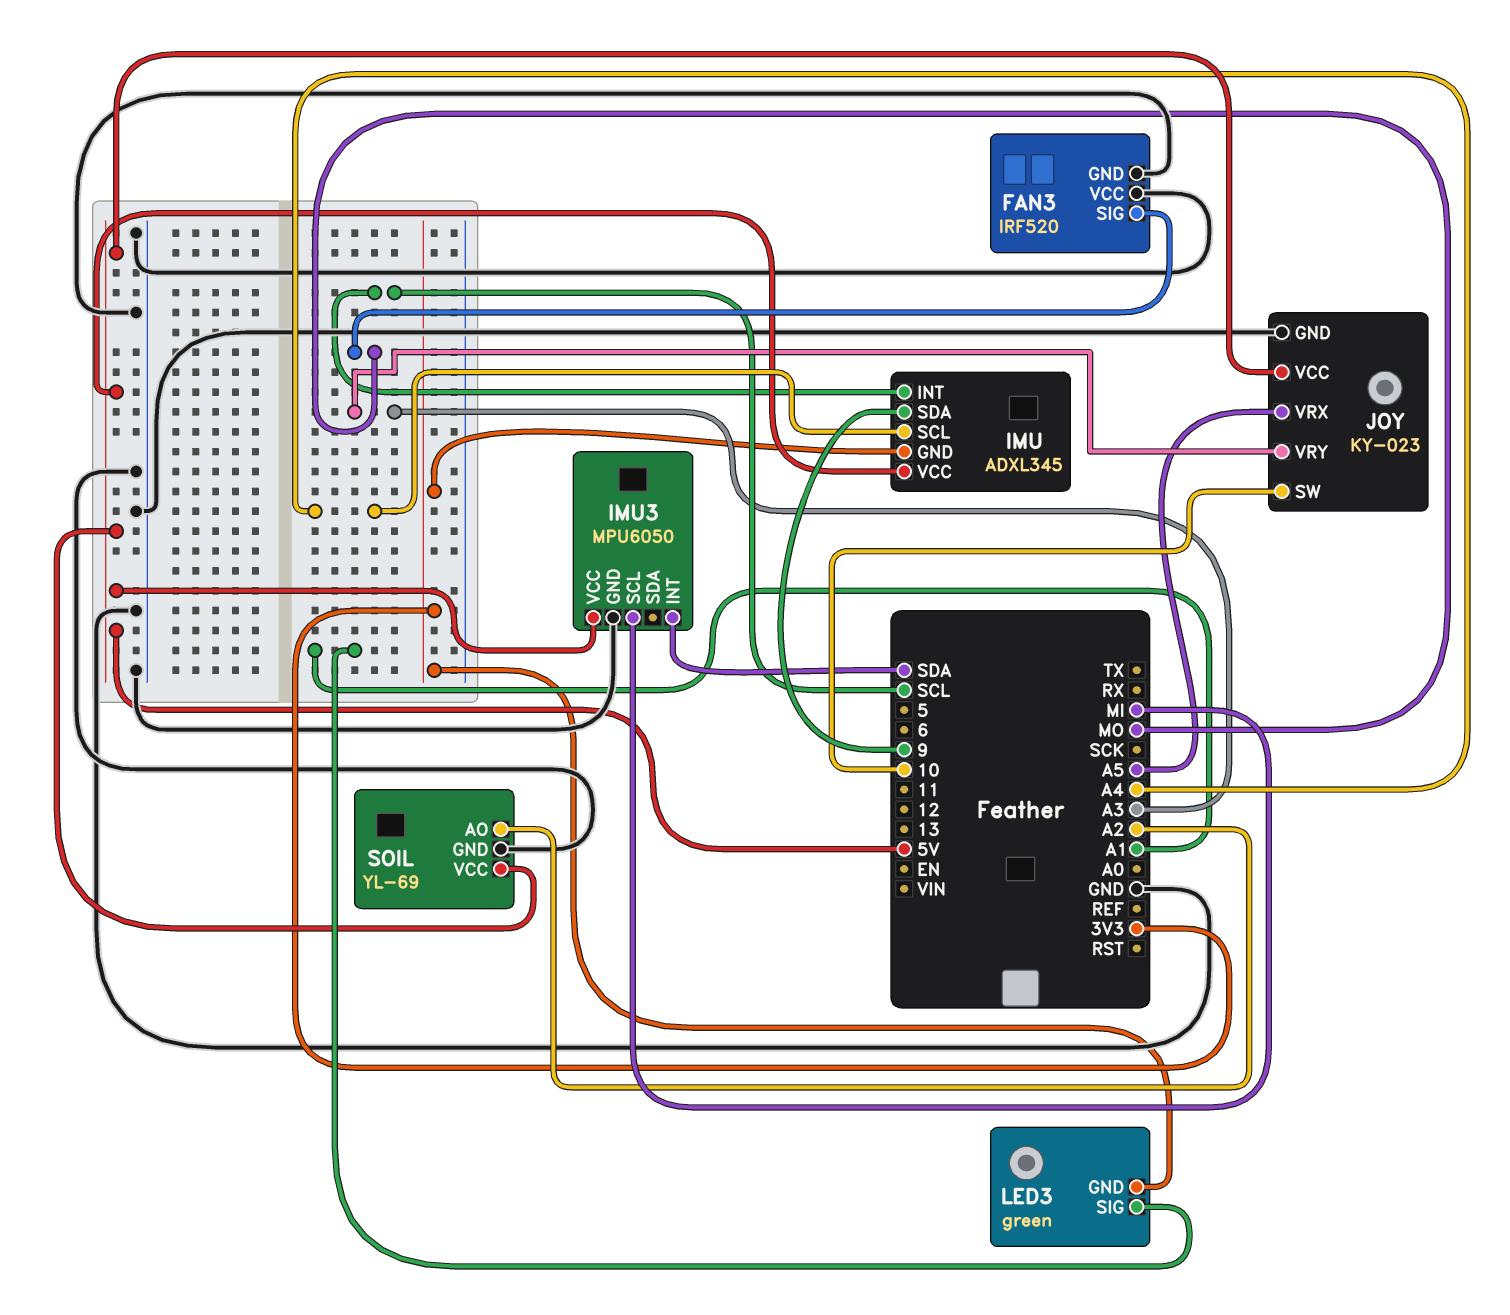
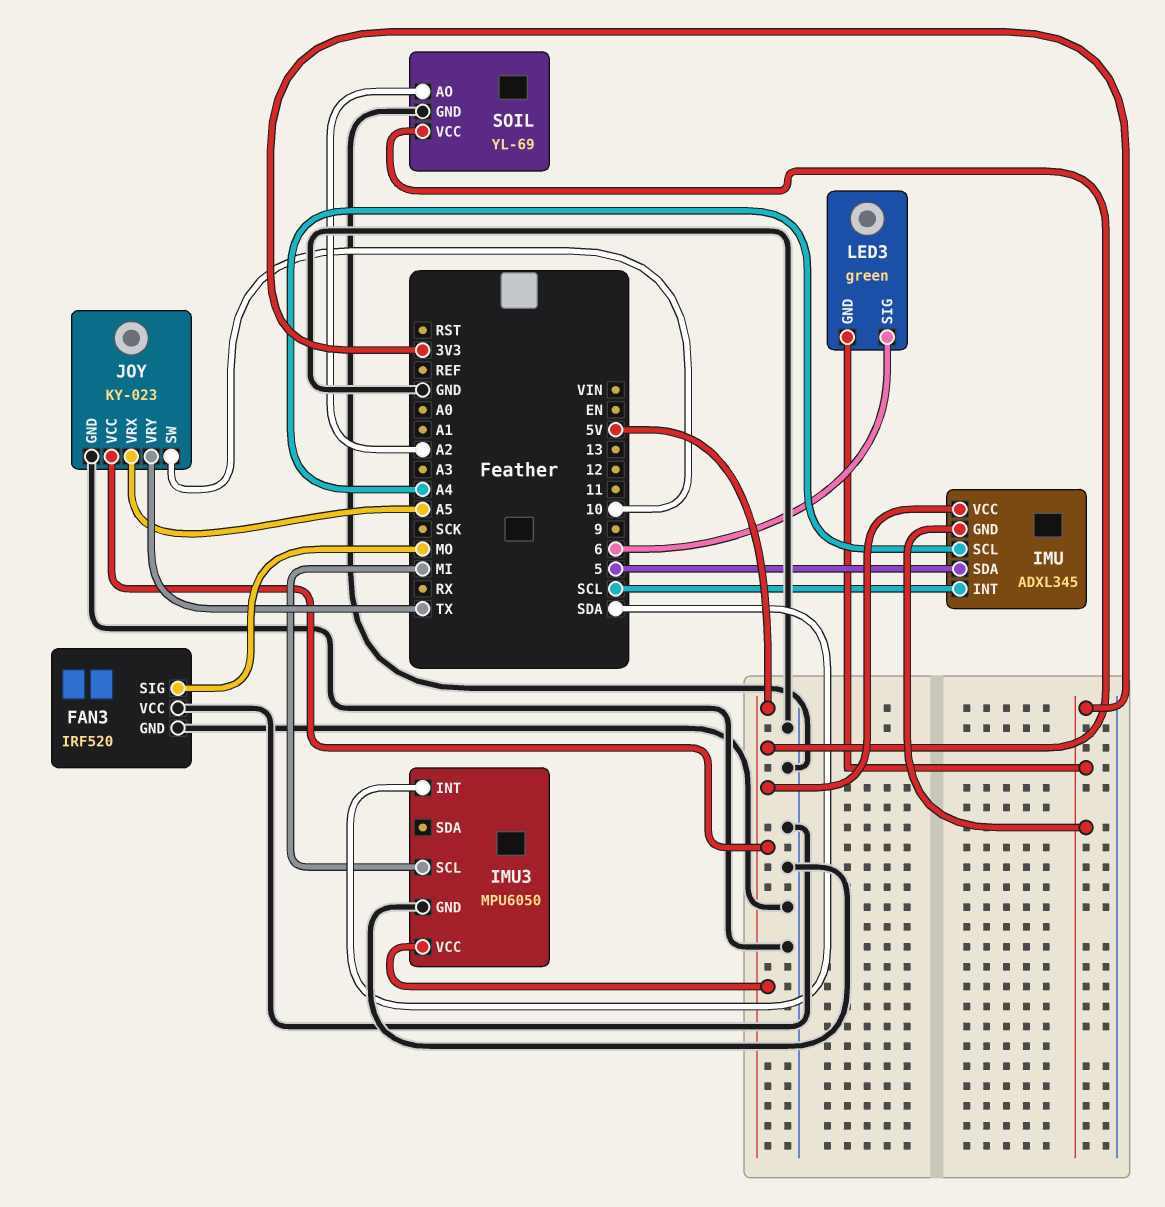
IMU pin SDA: 9 -> 5
JOY pin VRY: A3 -> TX
LED3 pin SIG: A1 -> 6

